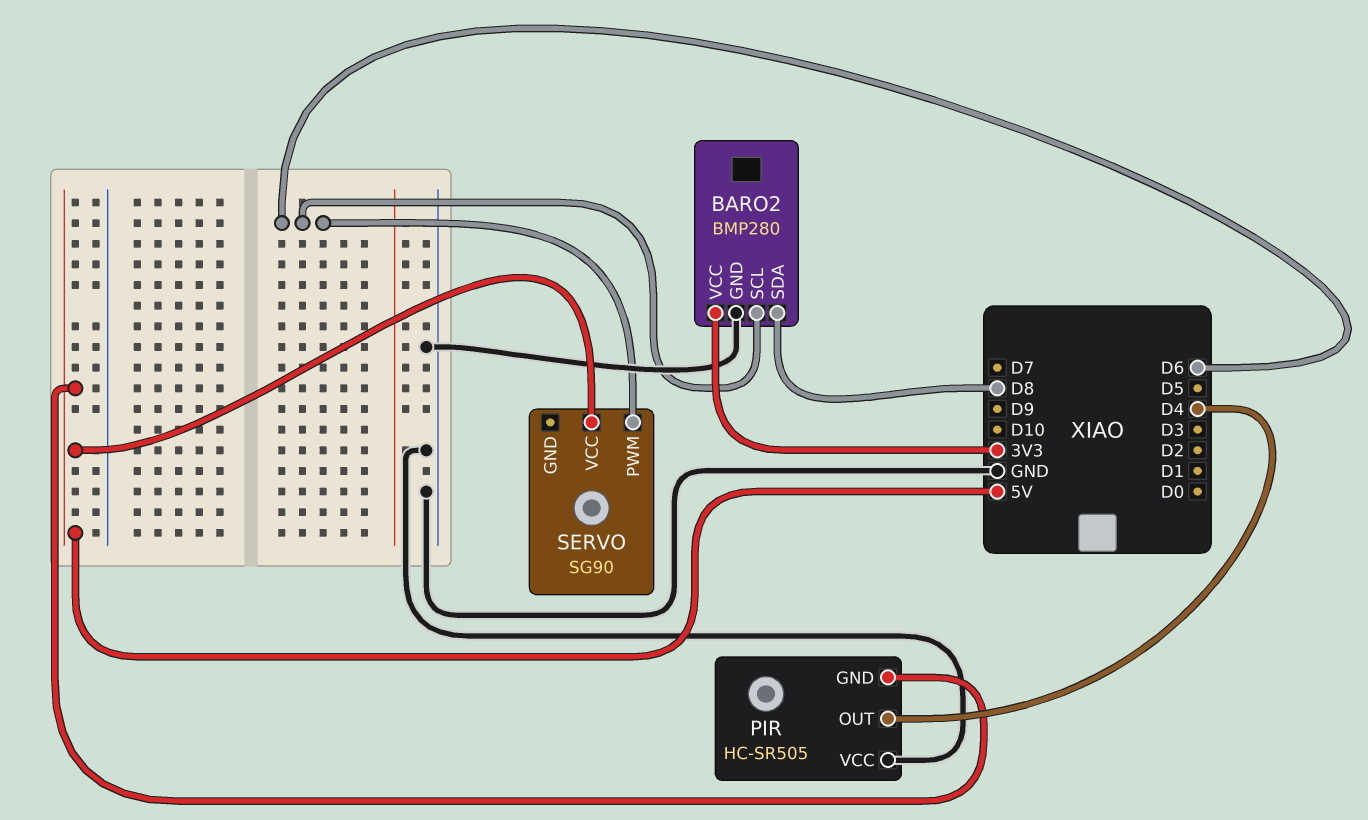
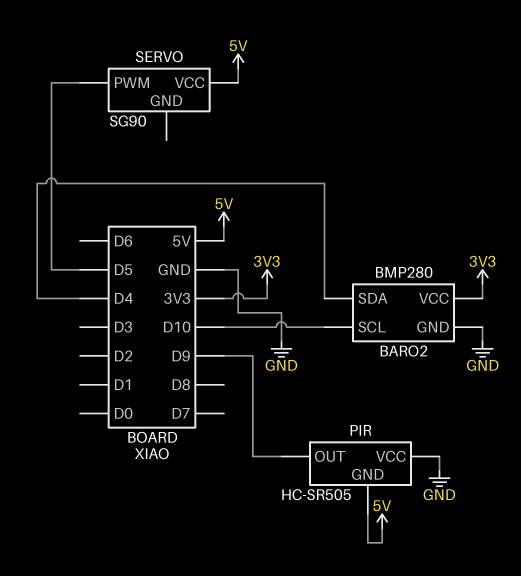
BARO2 pin SCL: D6 -> D10
BARO2 pin SDA: D8 -> D4
PIR pin OUT: D4 -> D9
SERVO pin PWM: D6 -> D5

